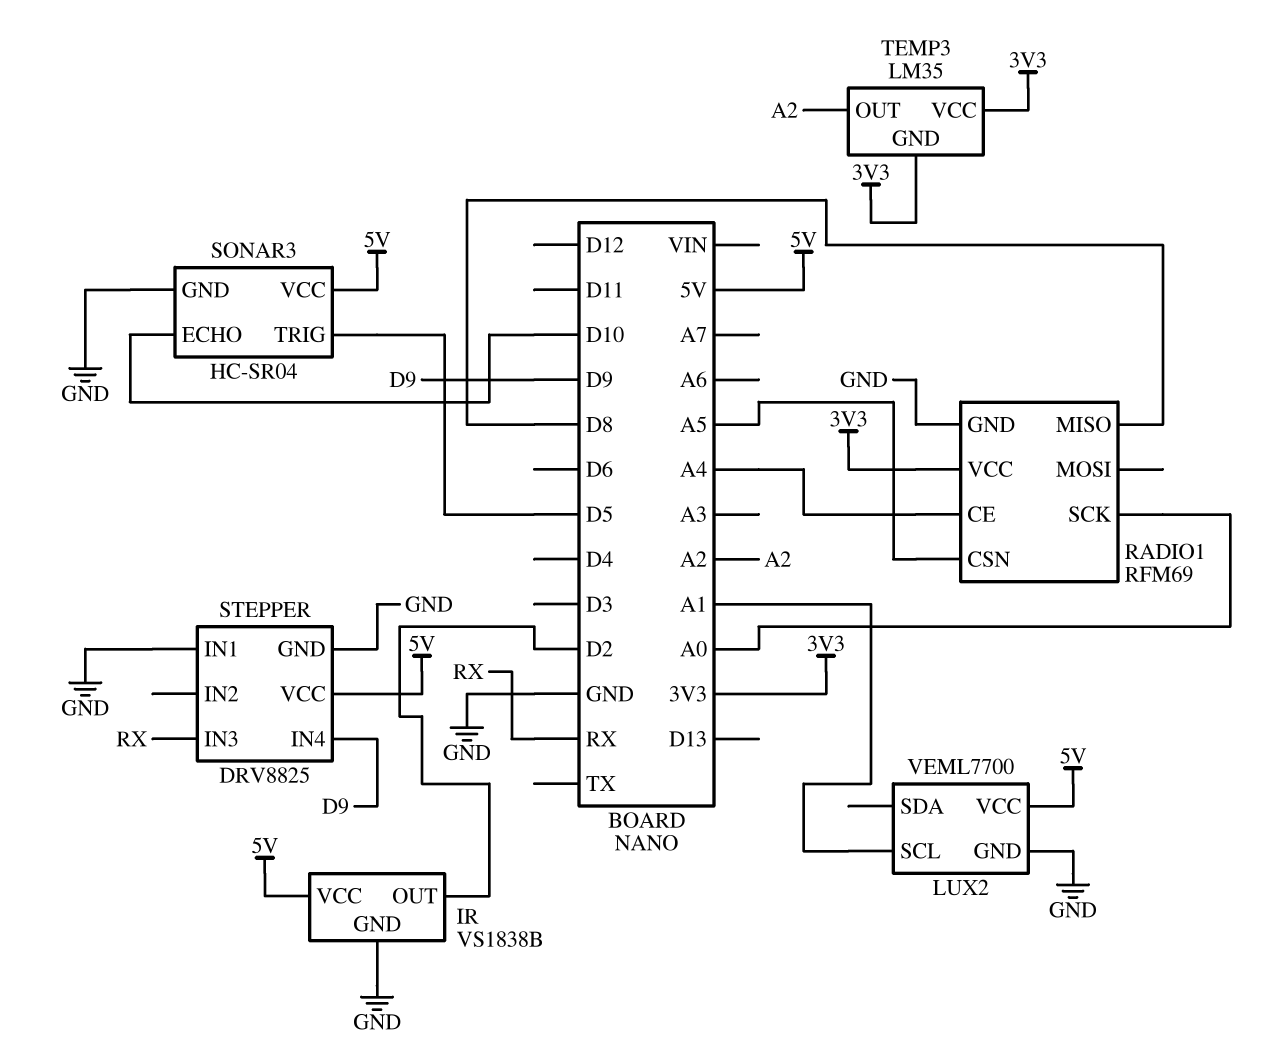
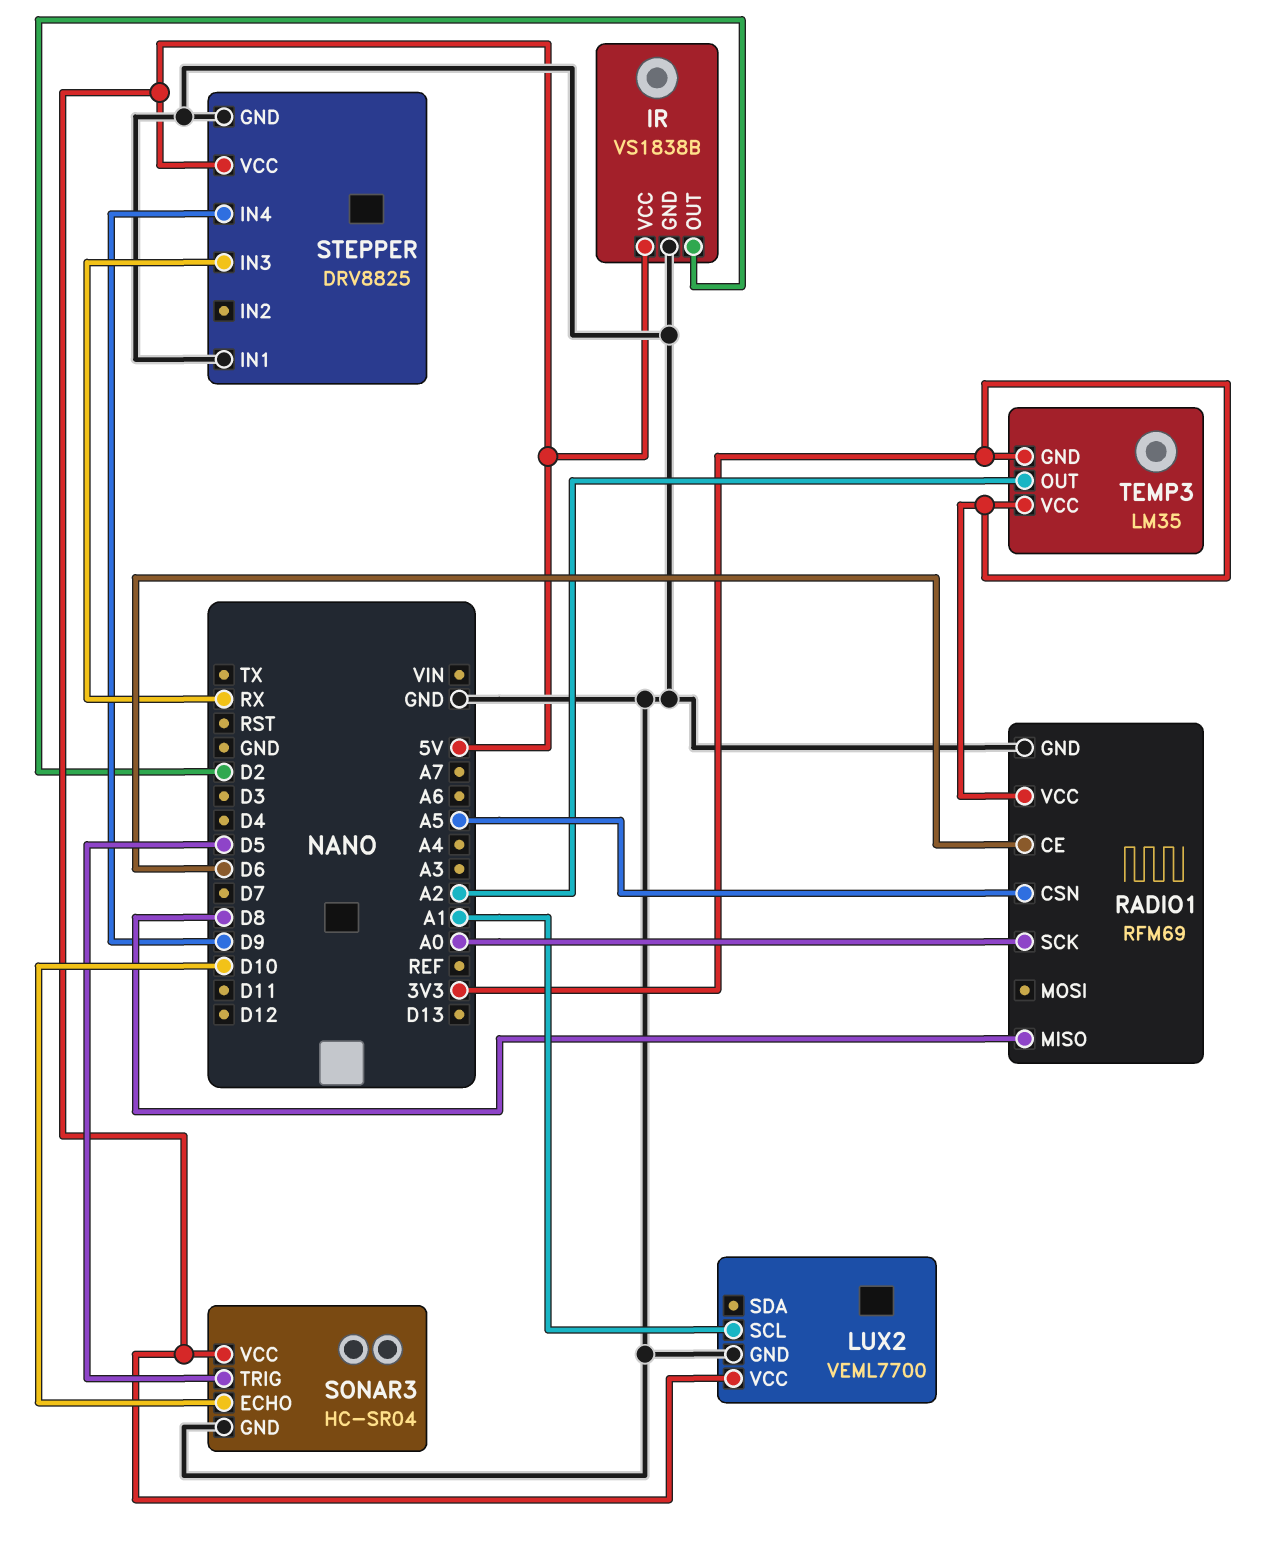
RADIO1 pin CE: A4 -> D6

